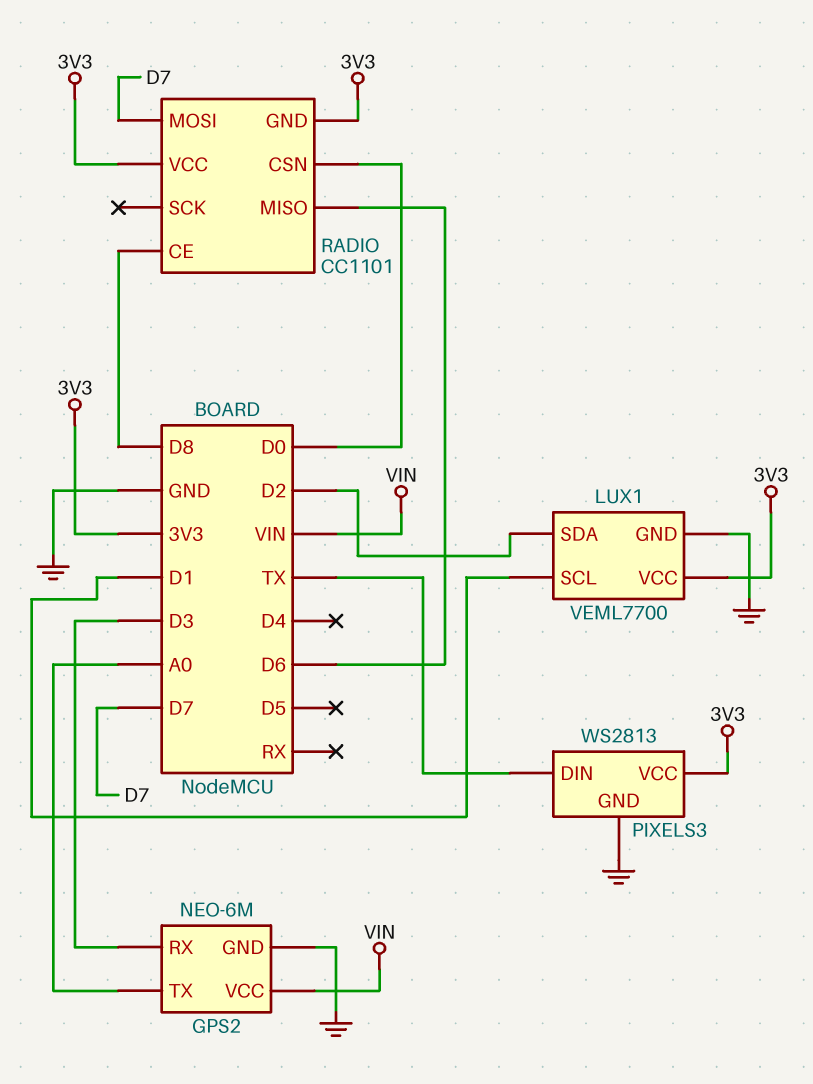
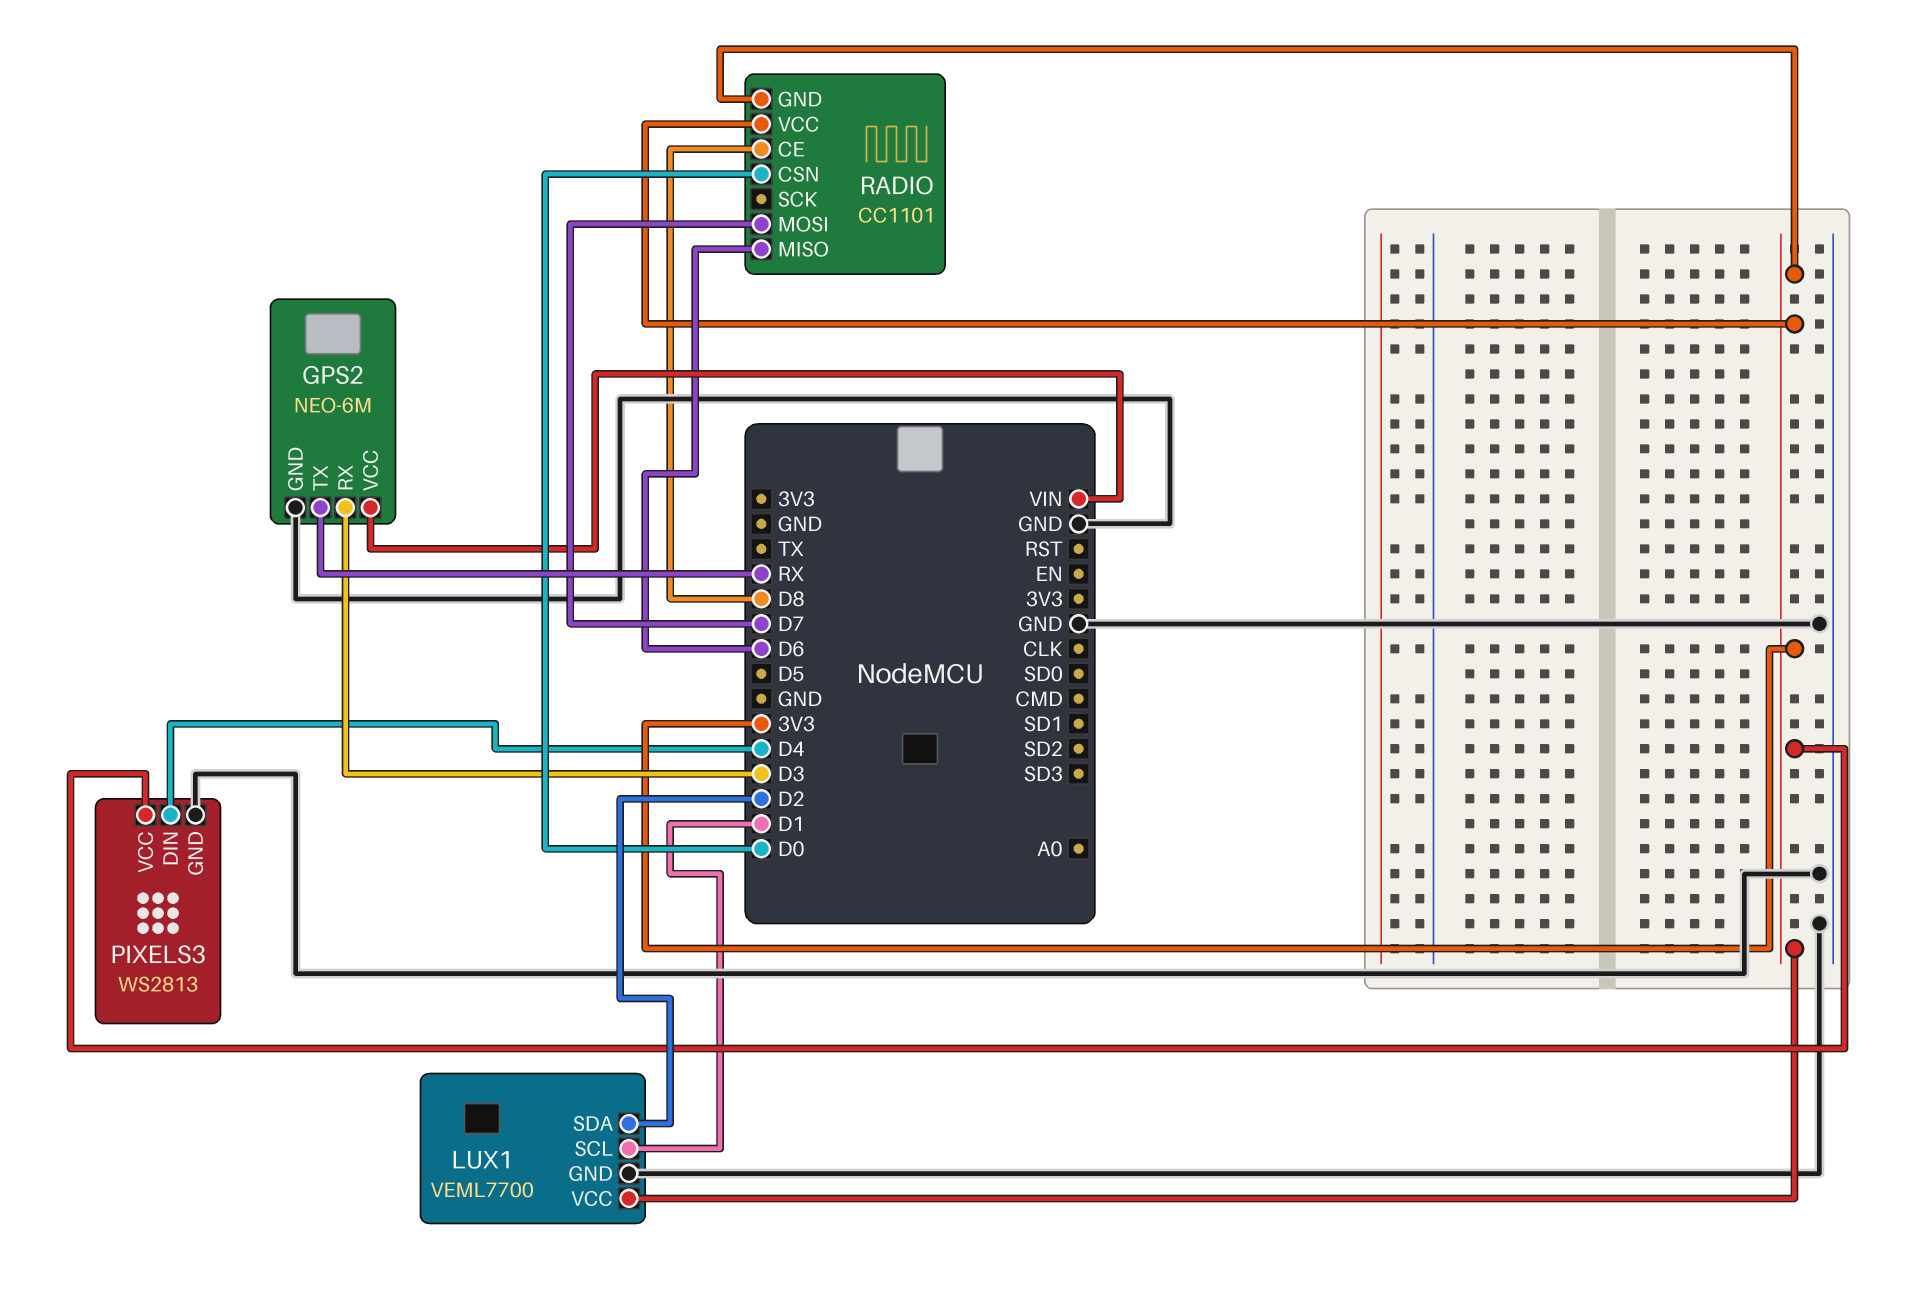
GPS2 pin TX: A0 -> RX
PIXELS3 pin DIN: TX -> D4

